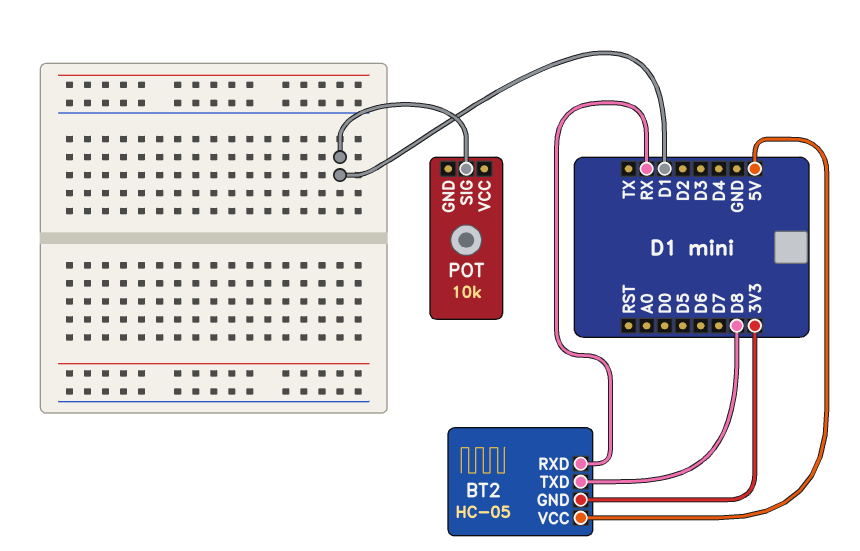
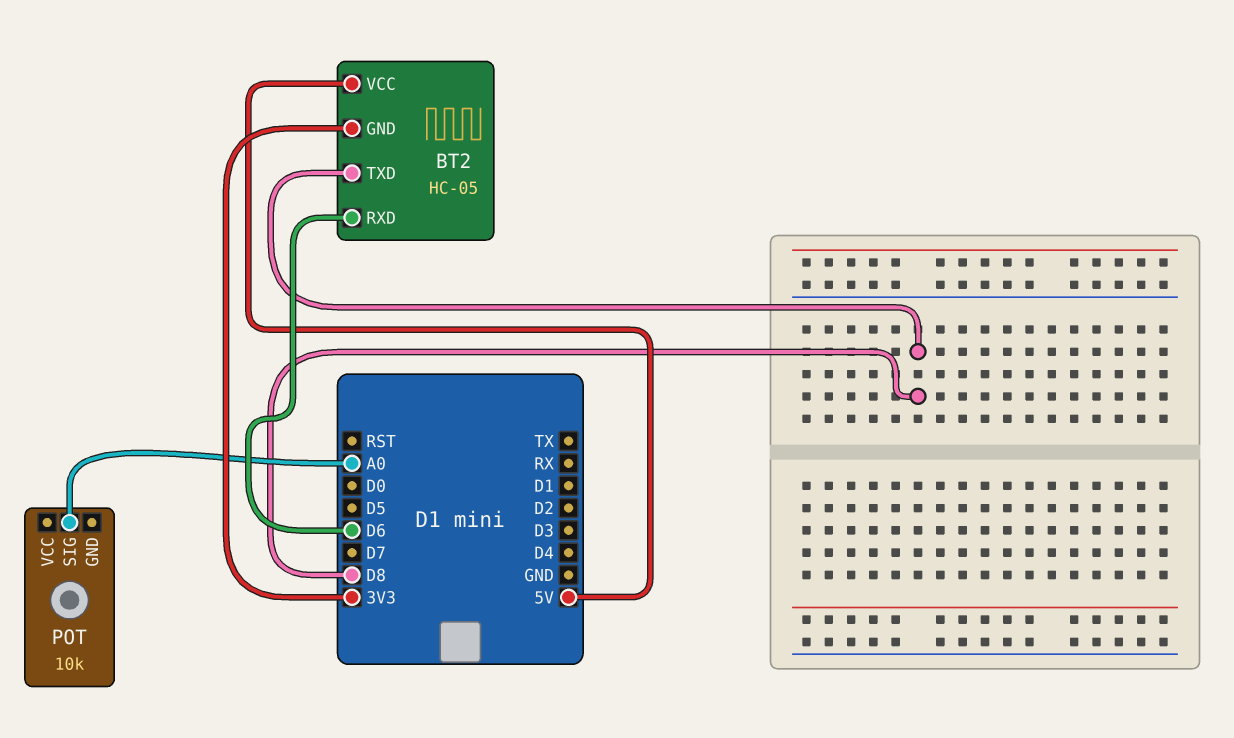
BT2 pin RXD: RX -> D6
POT pin SIG: D1 -> A0

